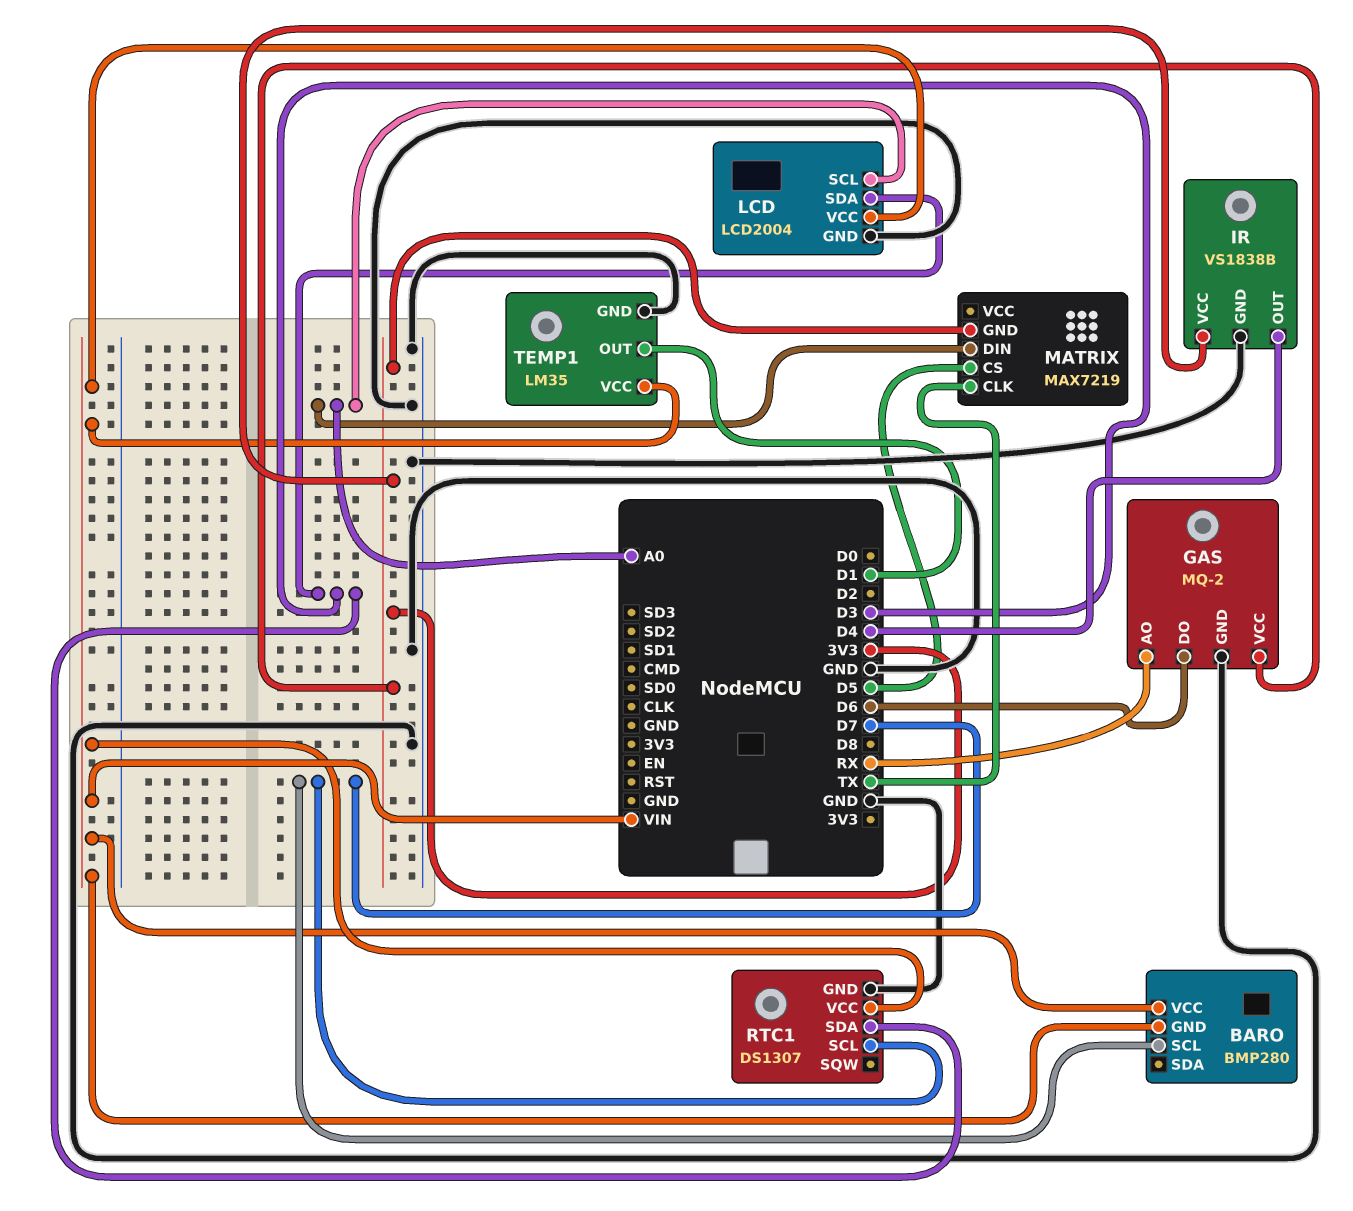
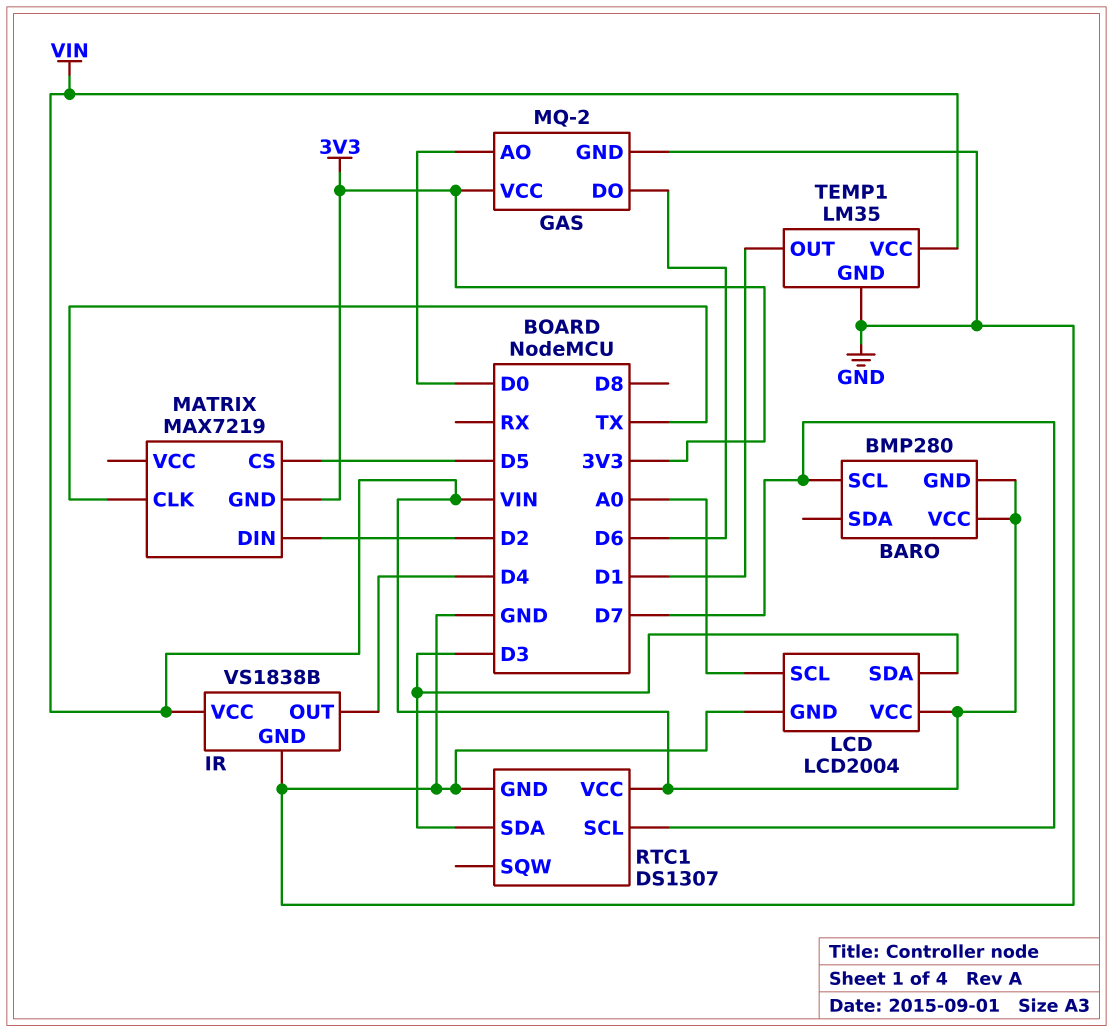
GAS pin AO: RX -> D0
IR pin VCC: 3V3 -> VIN
MATRIX pin DIN: A0 -> D2

